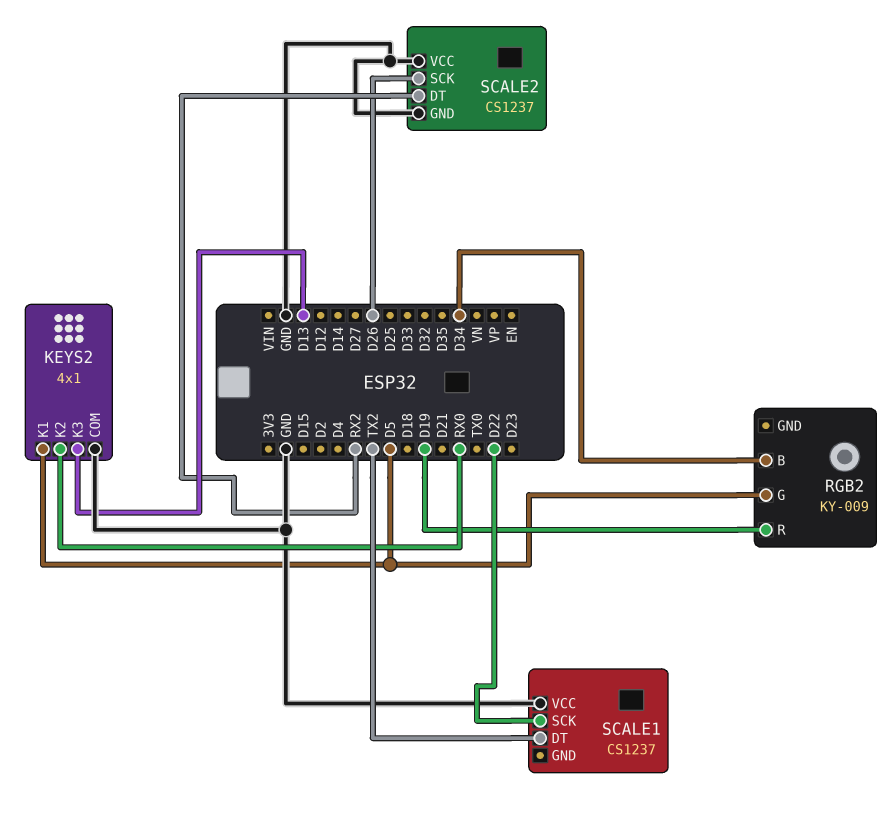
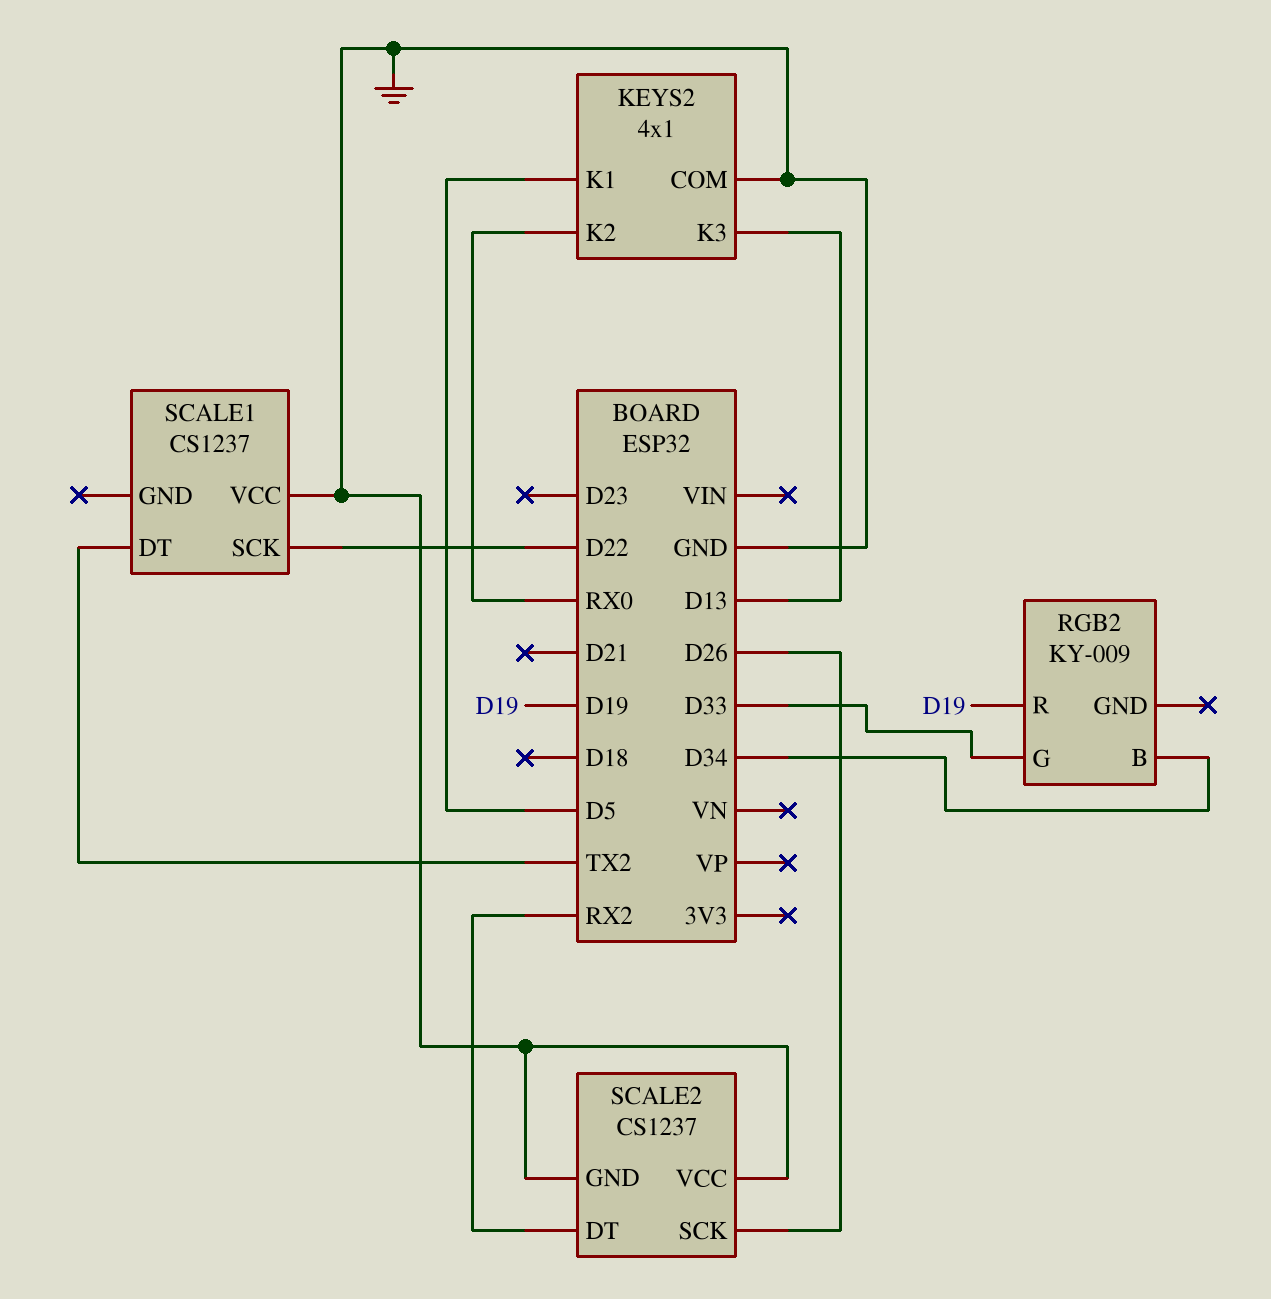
RGB2 pin G: D5 -> D33

